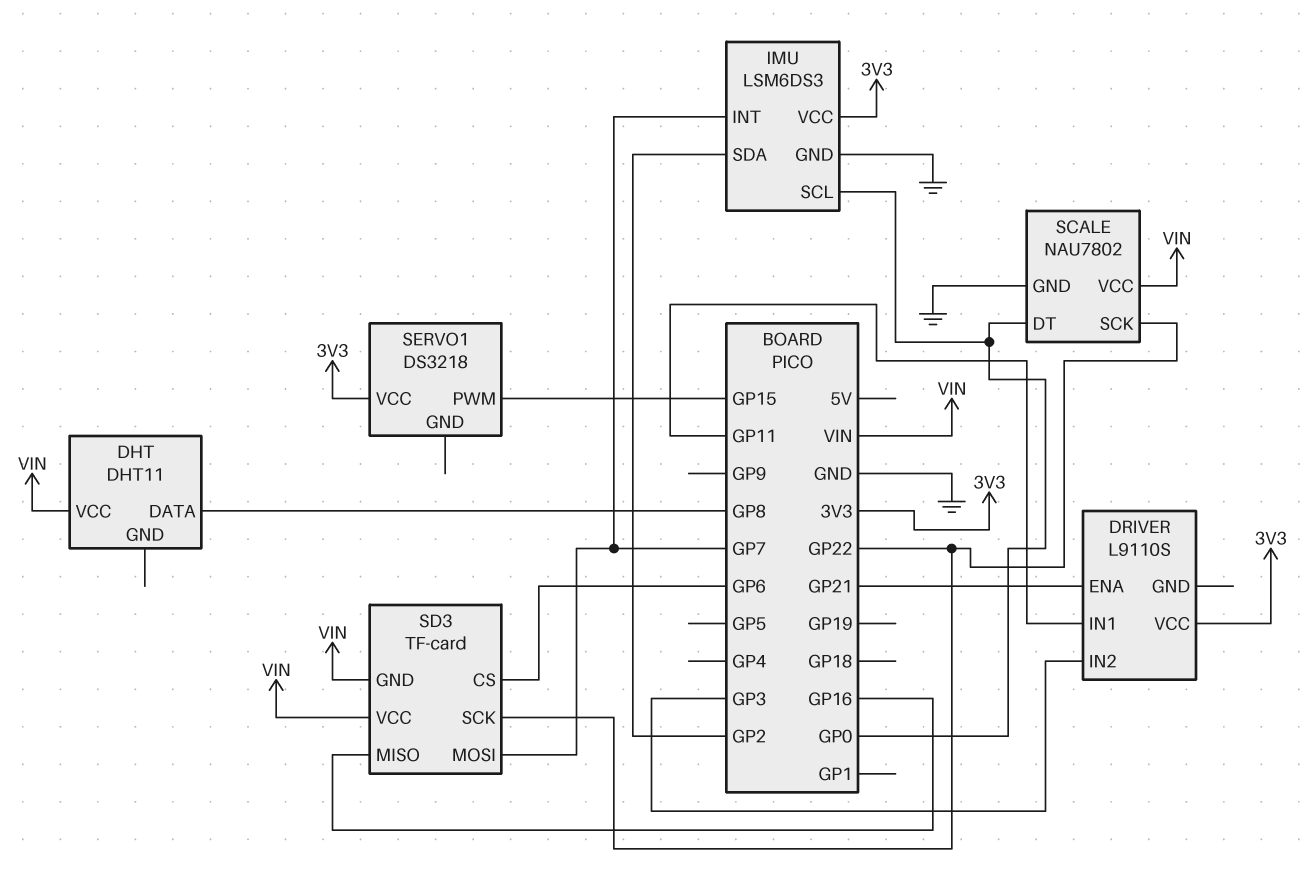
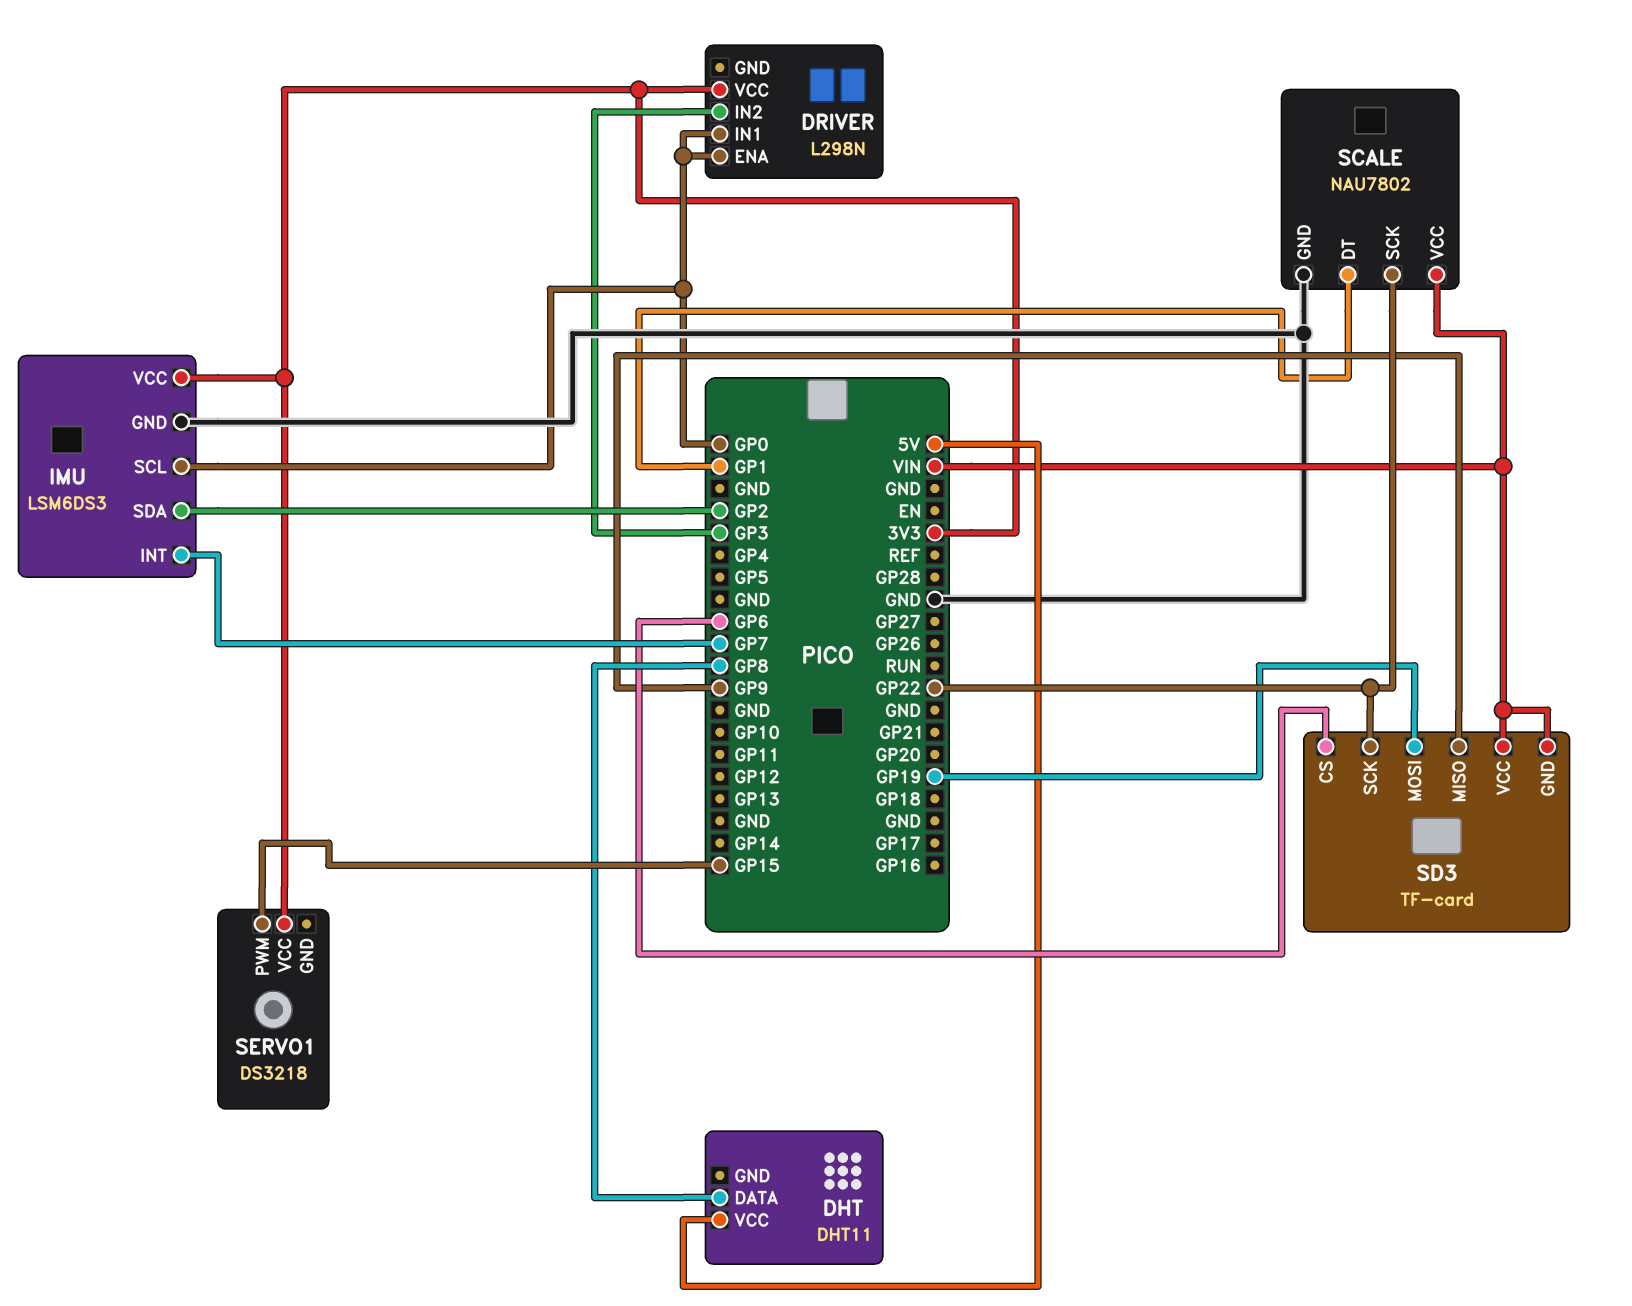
DHT pin VCC: VIN -> 5V
DRIVER: L9110S -> L298N
DRIVER pin ENA: GP21 -> GP0
DRIVER pin IN1: GP11 -> GP0
SCALE pin DT: GP0 -> GP1
SD3 pin MISO: GP16 -> GP9
SD3 pin MOSI: GP7 -> GP19

